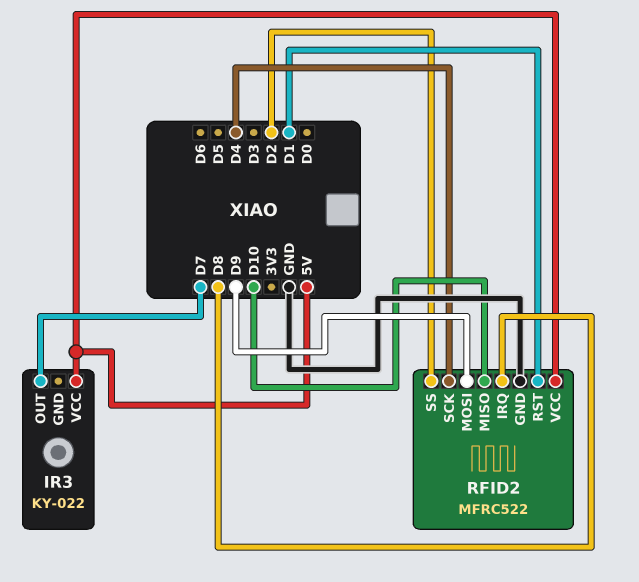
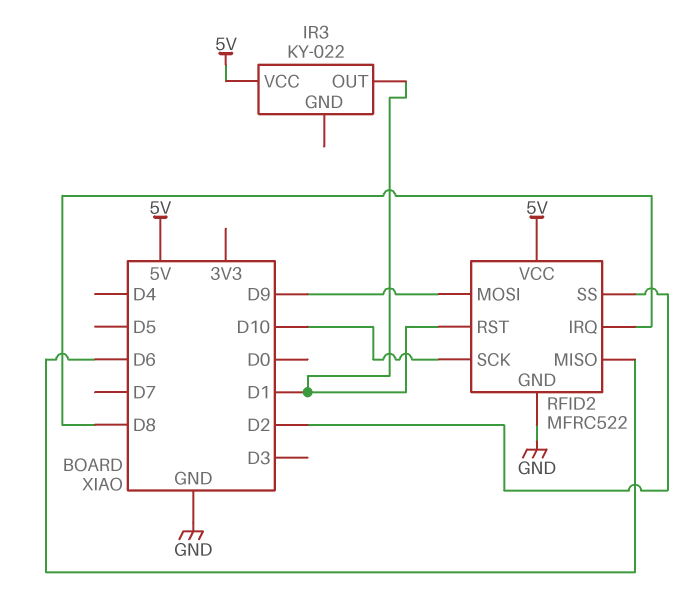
IR3 pin OUT: D7 -> D1
RFID2 pin MISO: D10 -> D6
RFID2 pin SCK: D4 -> D10

